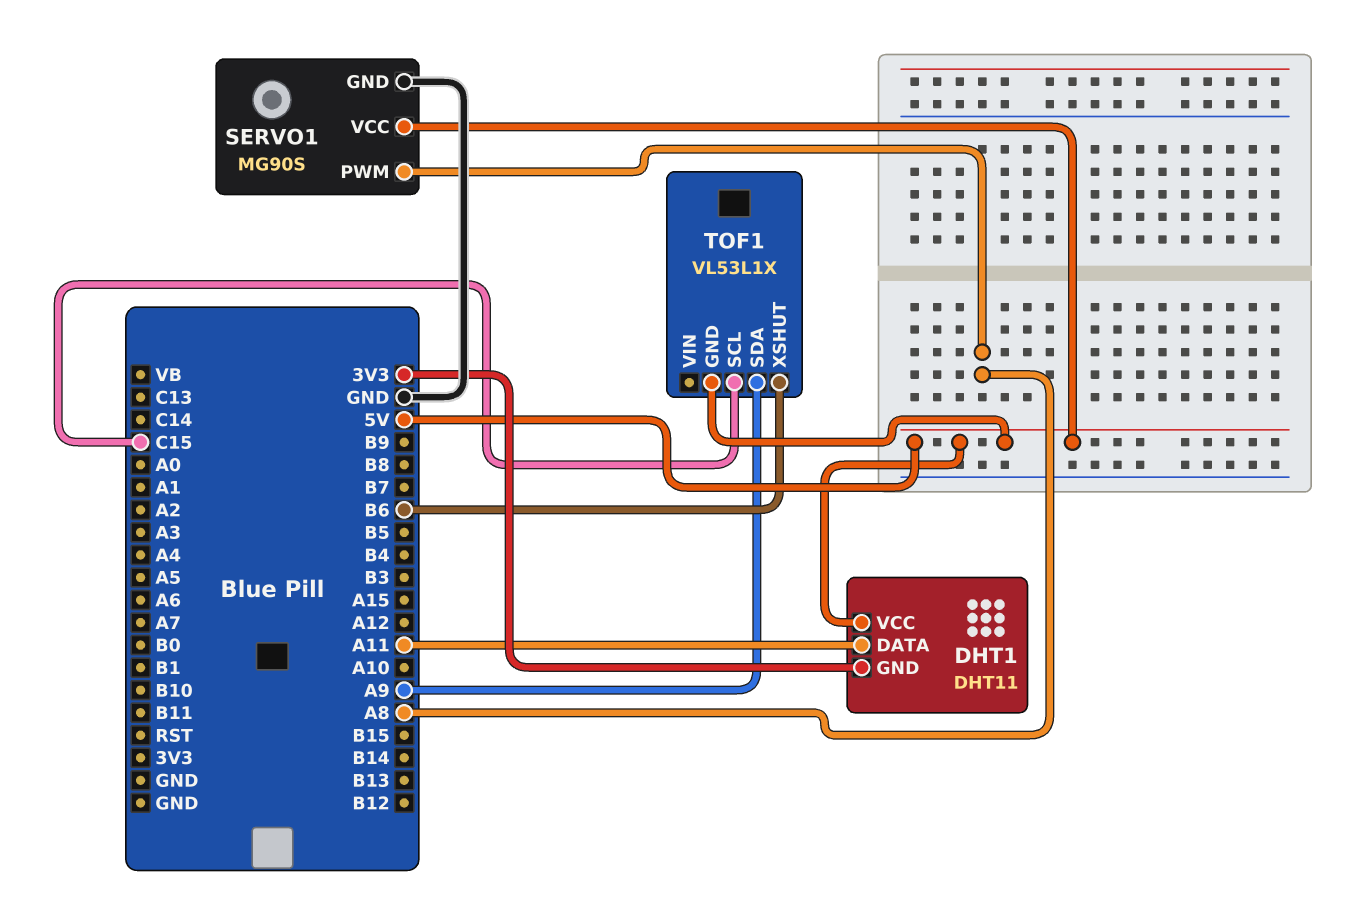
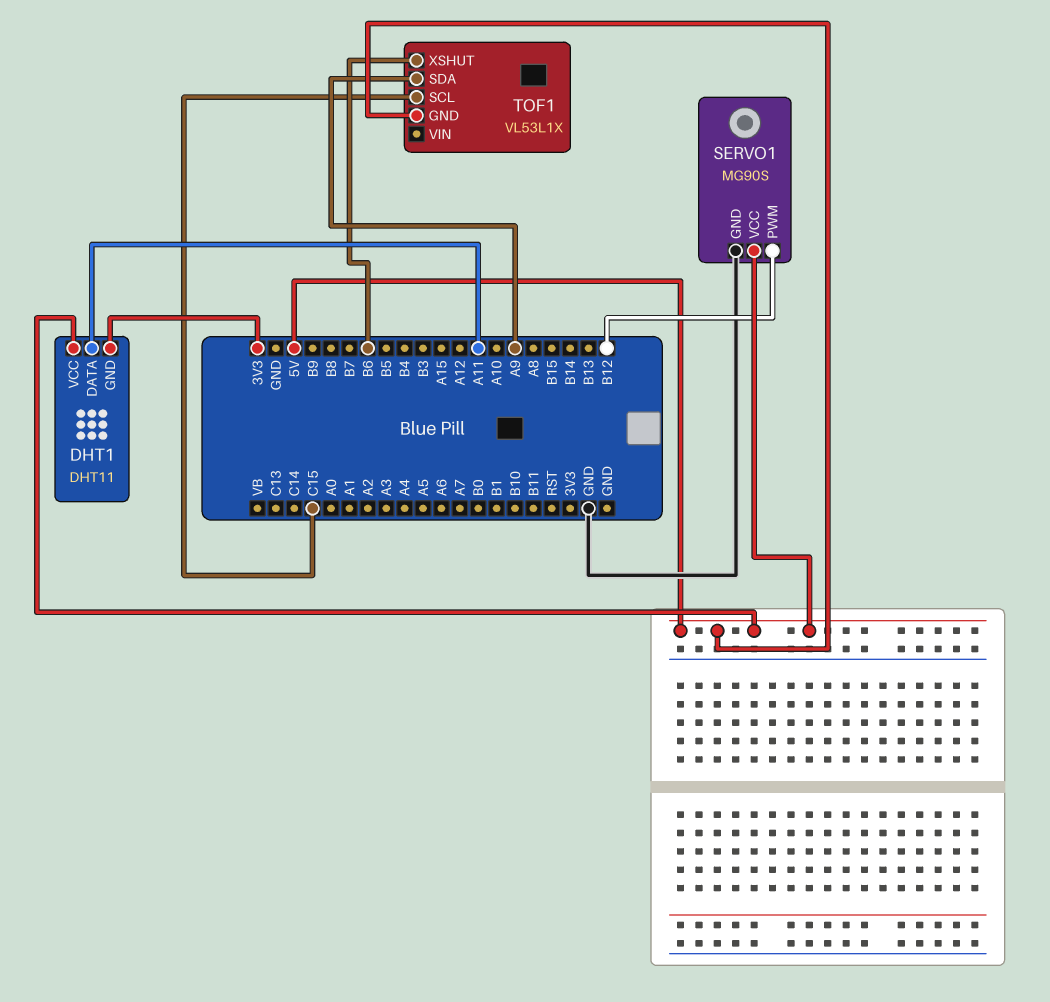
SERVO1 pin PWM: A8 -> B12

